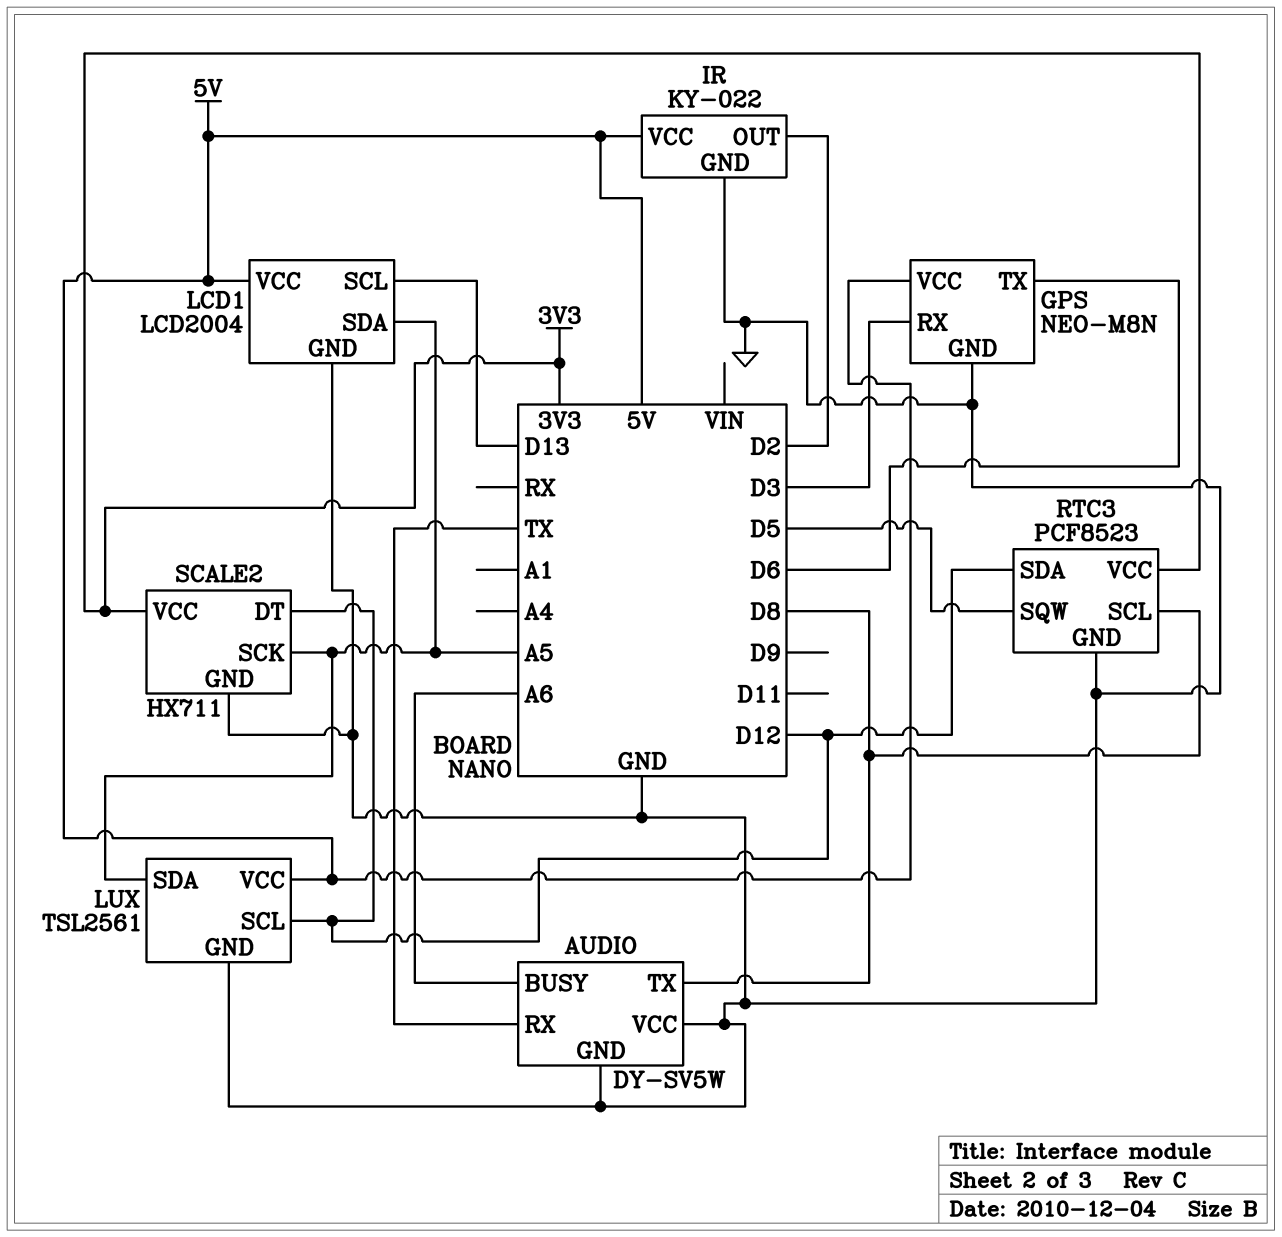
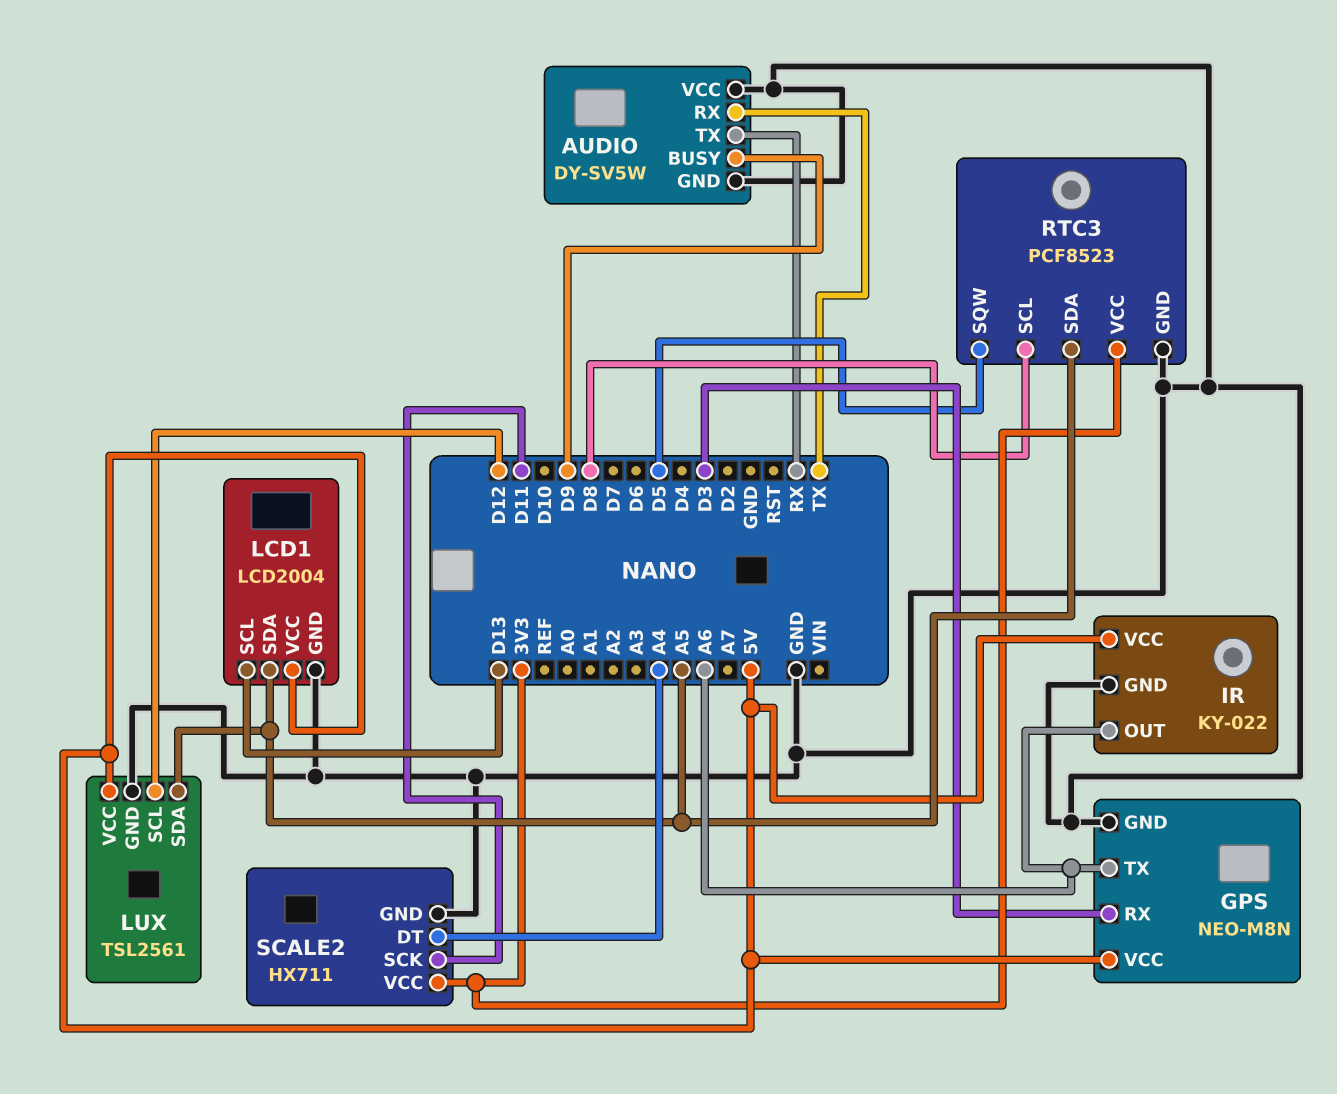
AUDIO pin BUSY: A6 -> D9
AUDIO pin TX: D8 -> RX
GPS pin TX: D6 -> A6
IR pin OUT: D2 -> A6
RTC3 pin SDA: D12 -> A5
SCALE2 pin DT: D12 -> A4
SCALE2 pin SCK: A5 -> D11

